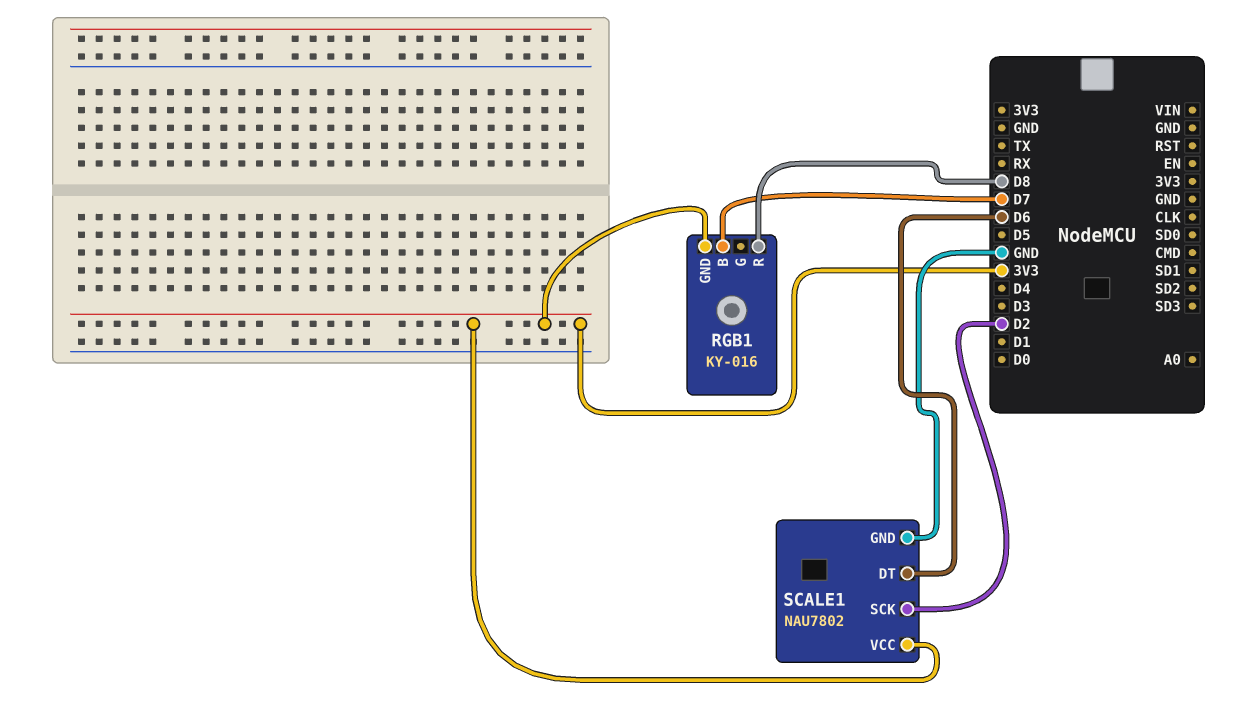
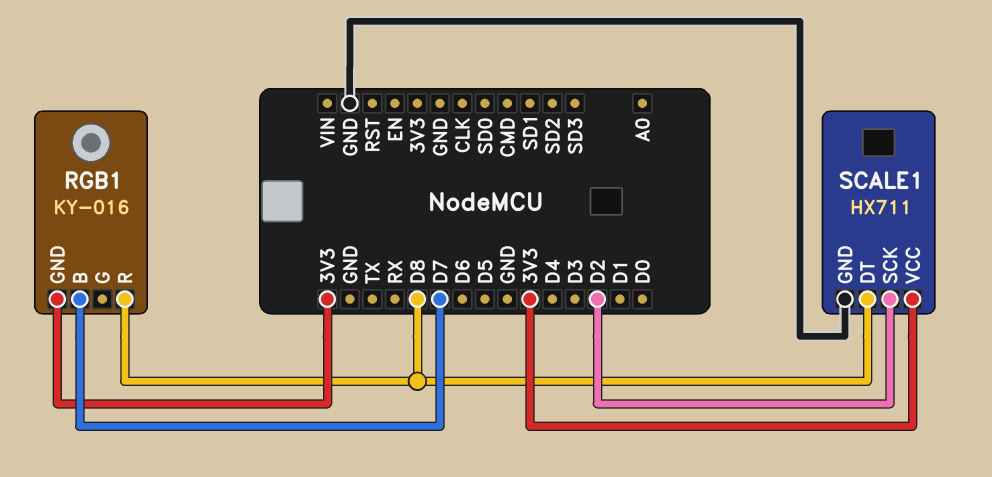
SCALE1: NAU7802 -> HX711
SCALE1 pin DT: D6 -> D8

